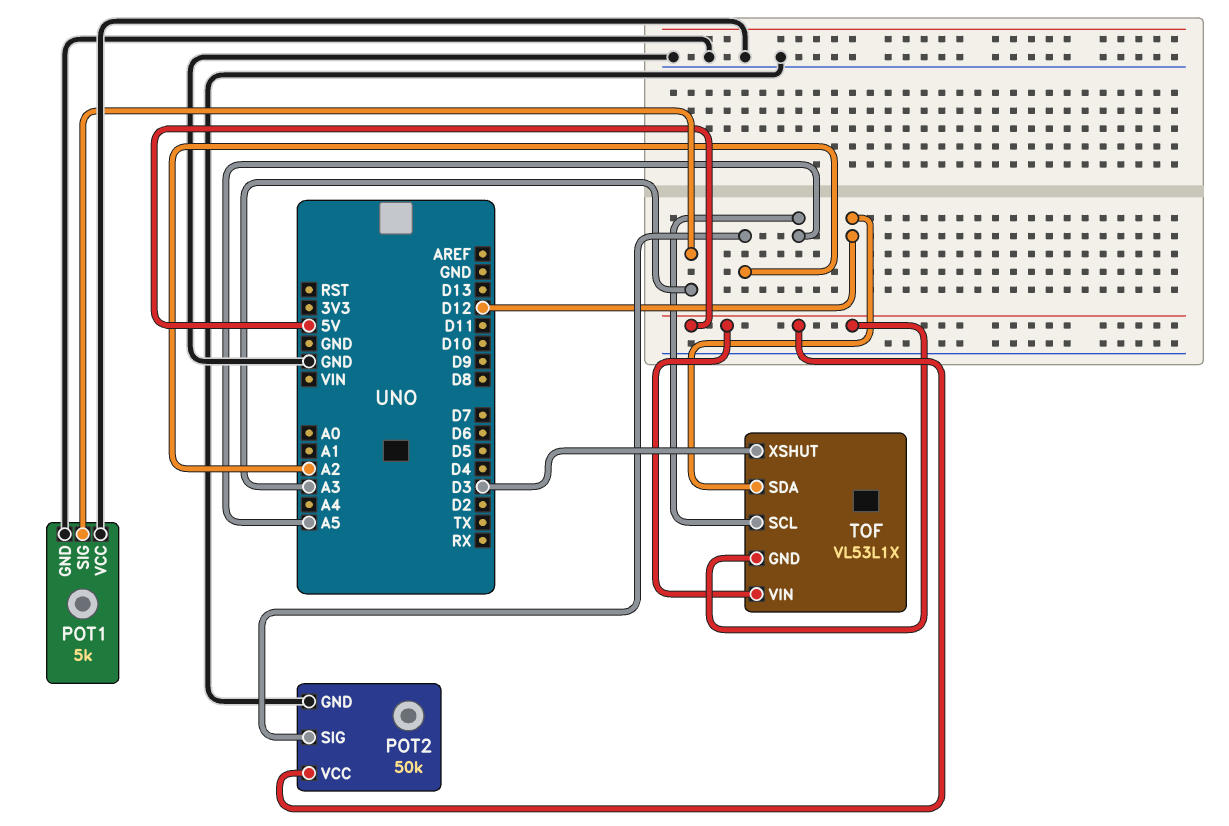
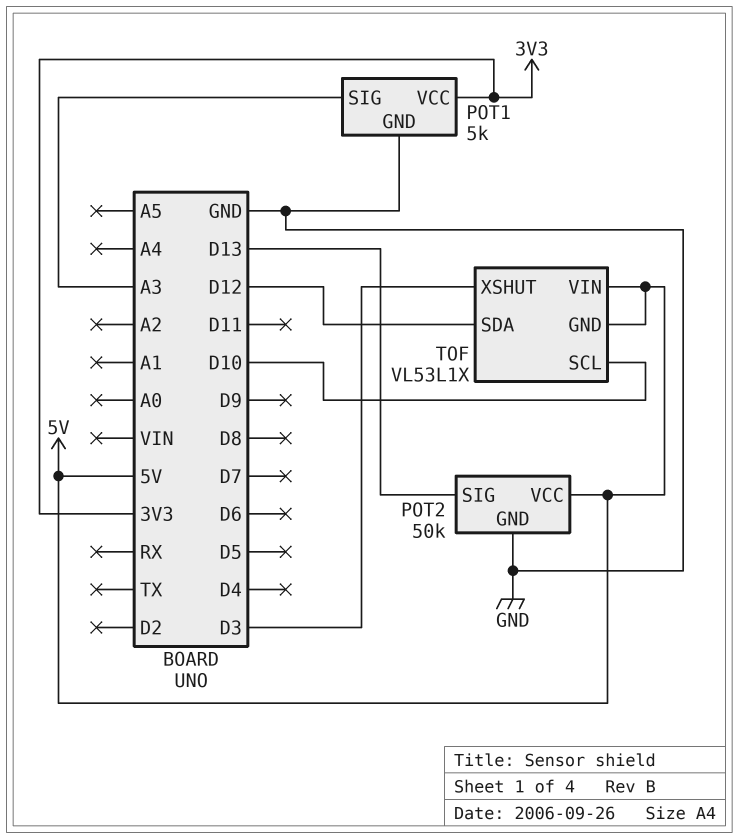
POT1 pin VCC: GND -> 3V3
POT2 pin SIG: A2 -> D13
TOF pin SCL: A5 -> D10

